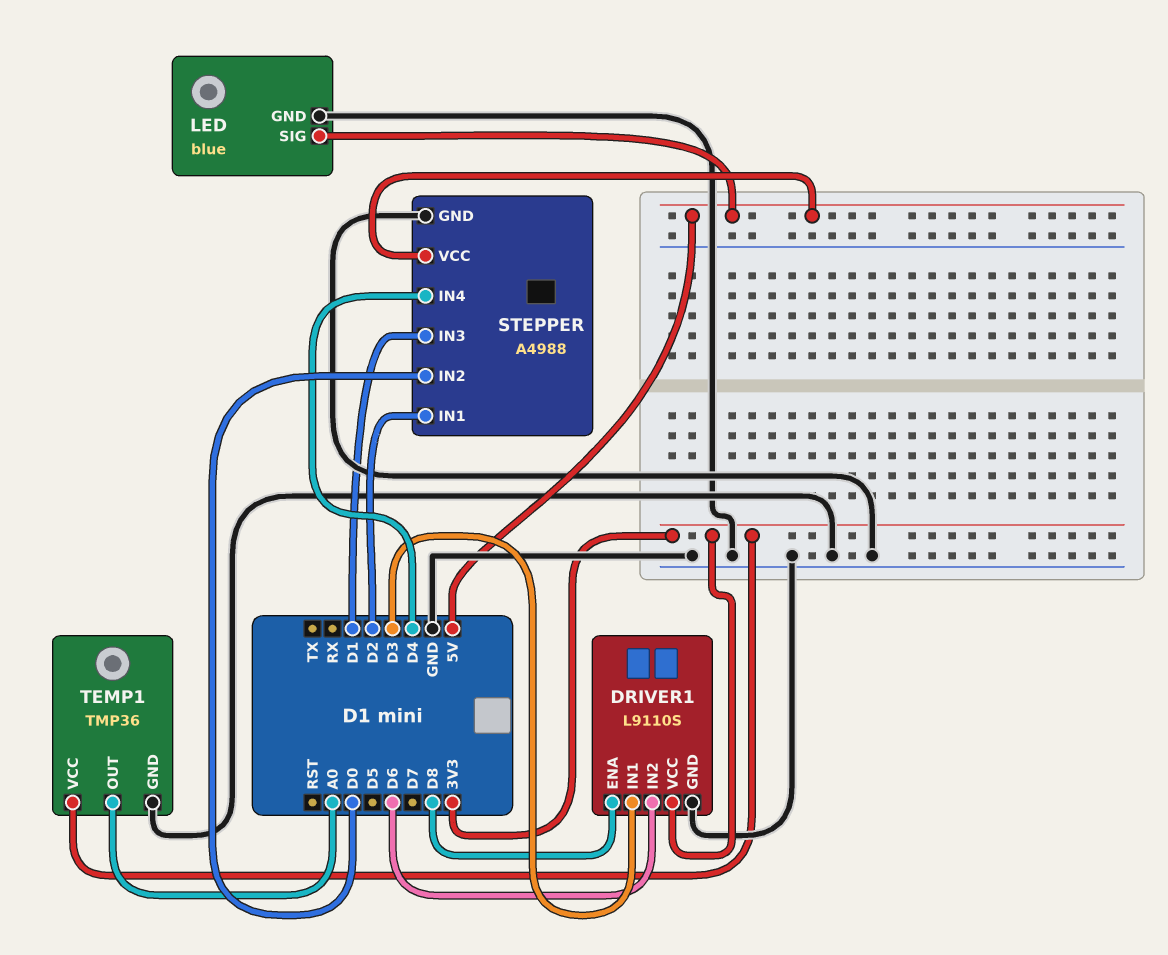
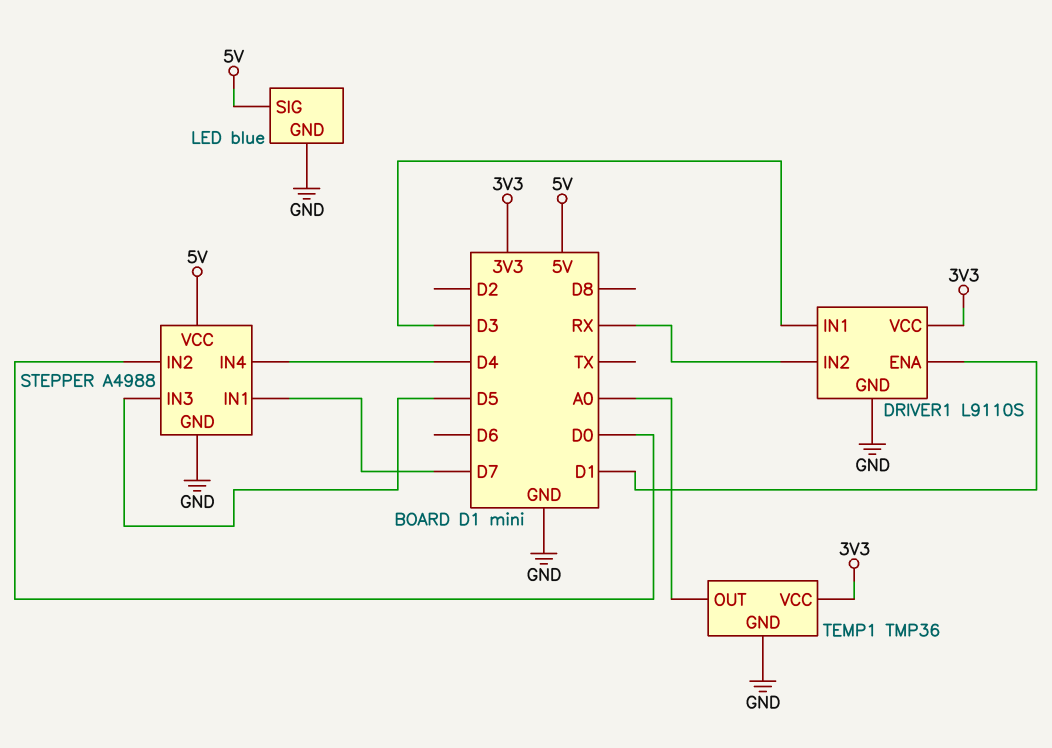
DRIVER1 pin ENA: D8 -> D1
DRIVER1 pin IN2: D6 -> RX
STEPPER pin IN1: D2 -> D7
STEPPER pin IN3: D1 -> D5

